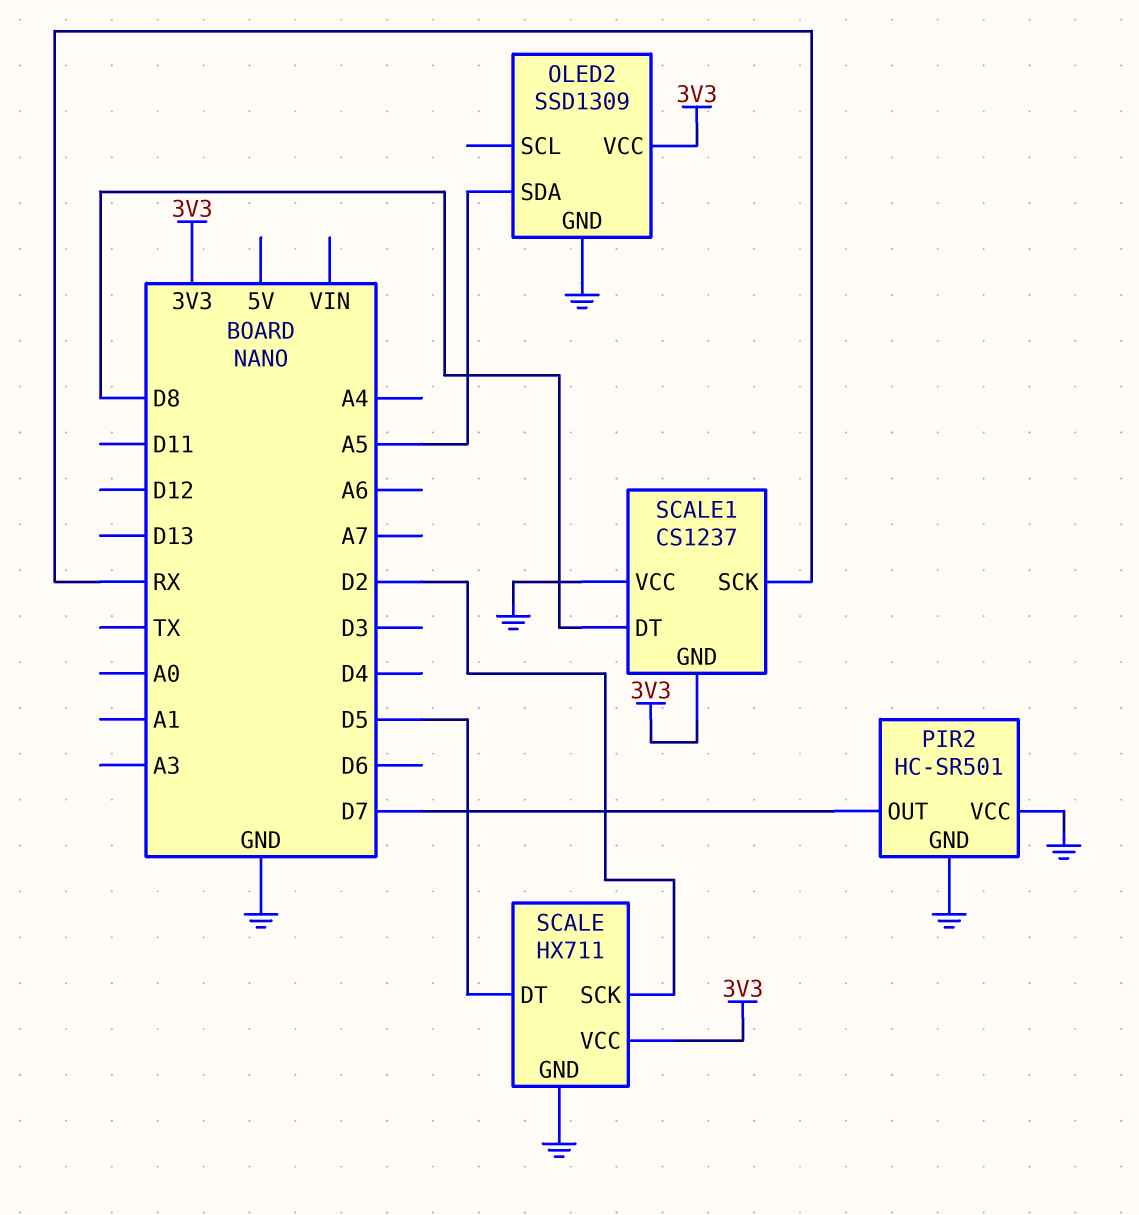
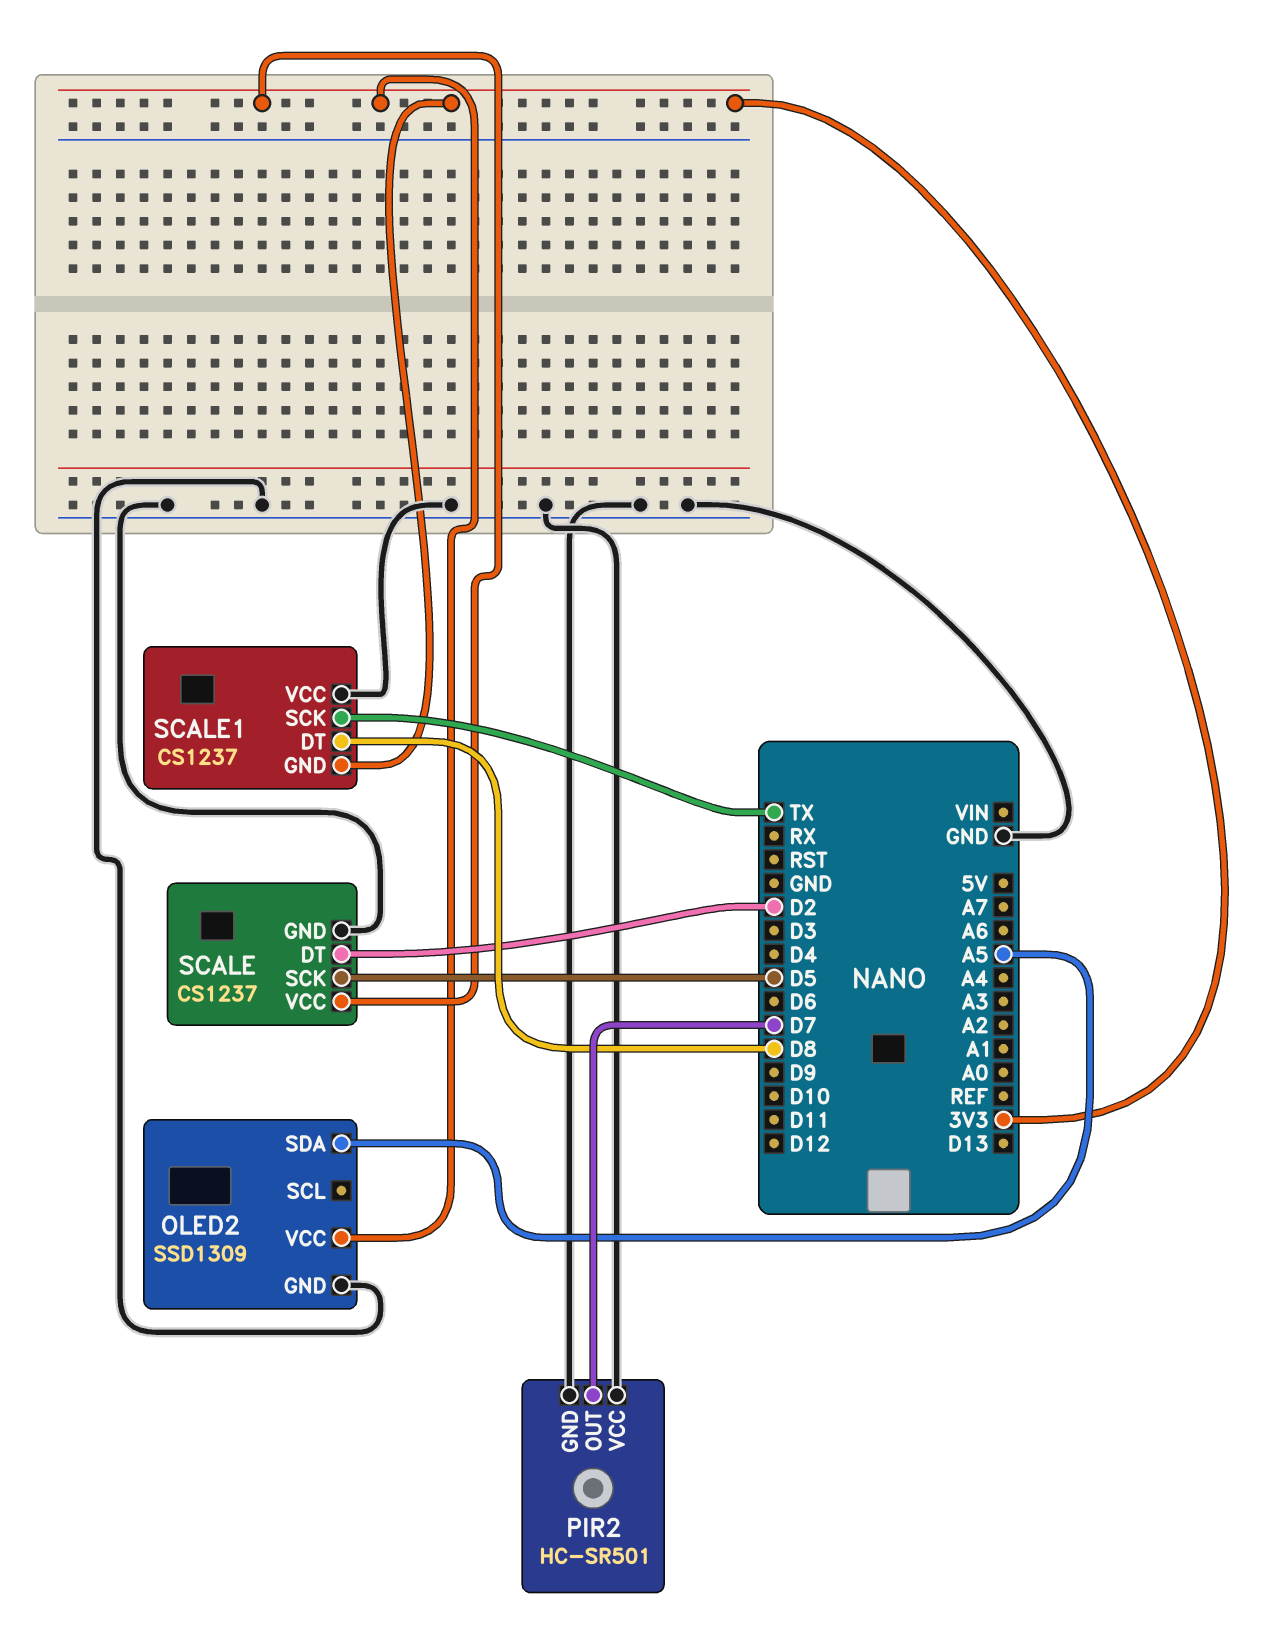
SCALE: HX711 -> CS1237
SCALE pin DT: D5 -> D2
SCALE pin SCK: D2 -> D5
SCALE1 pin SCK: RX -> TX

